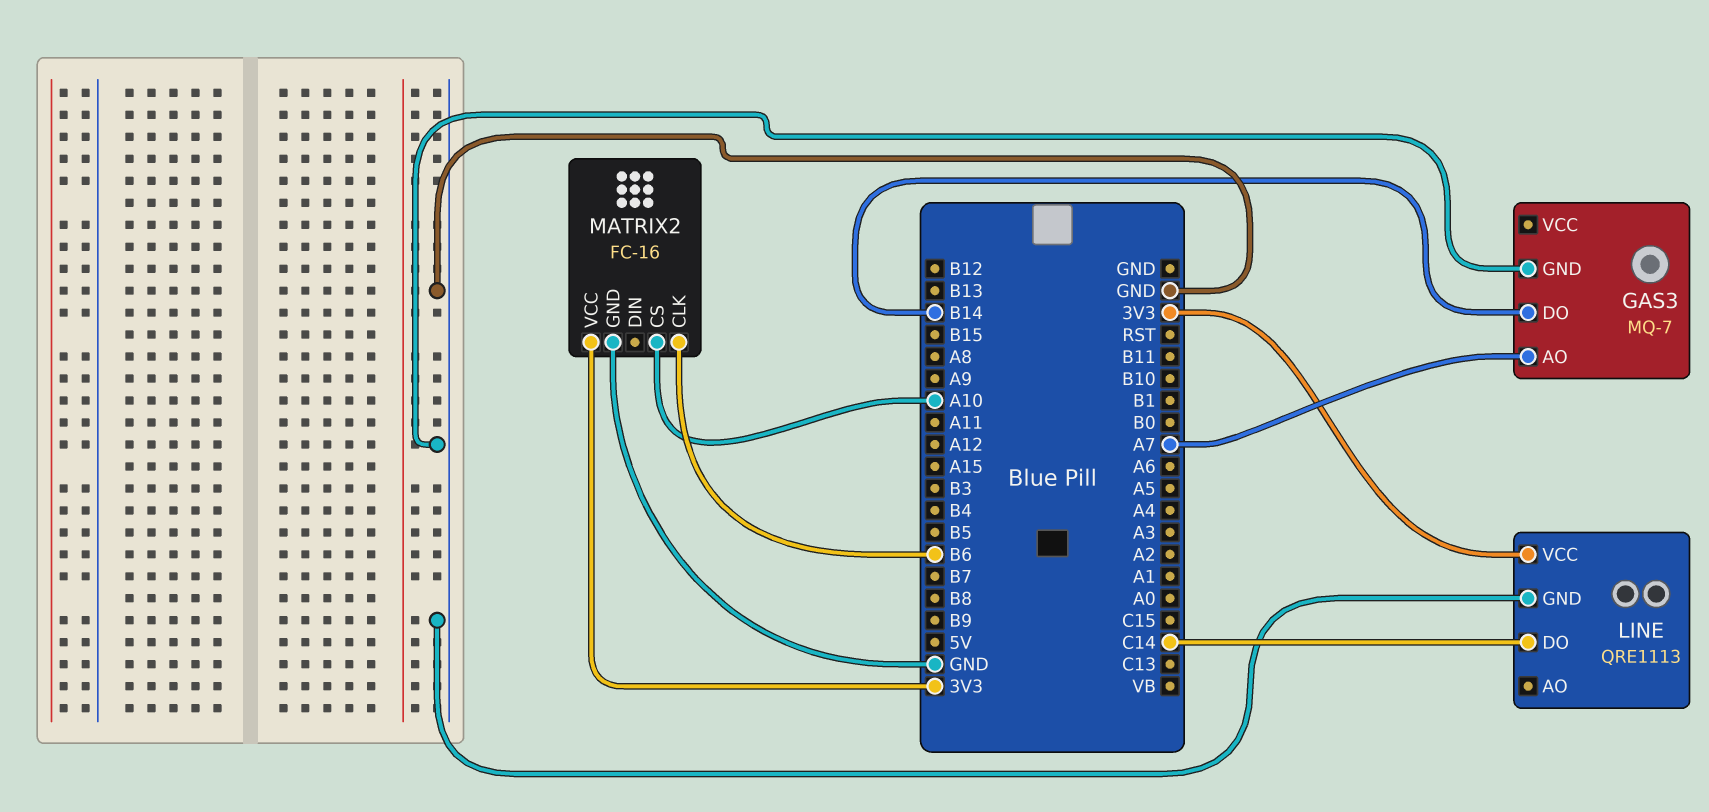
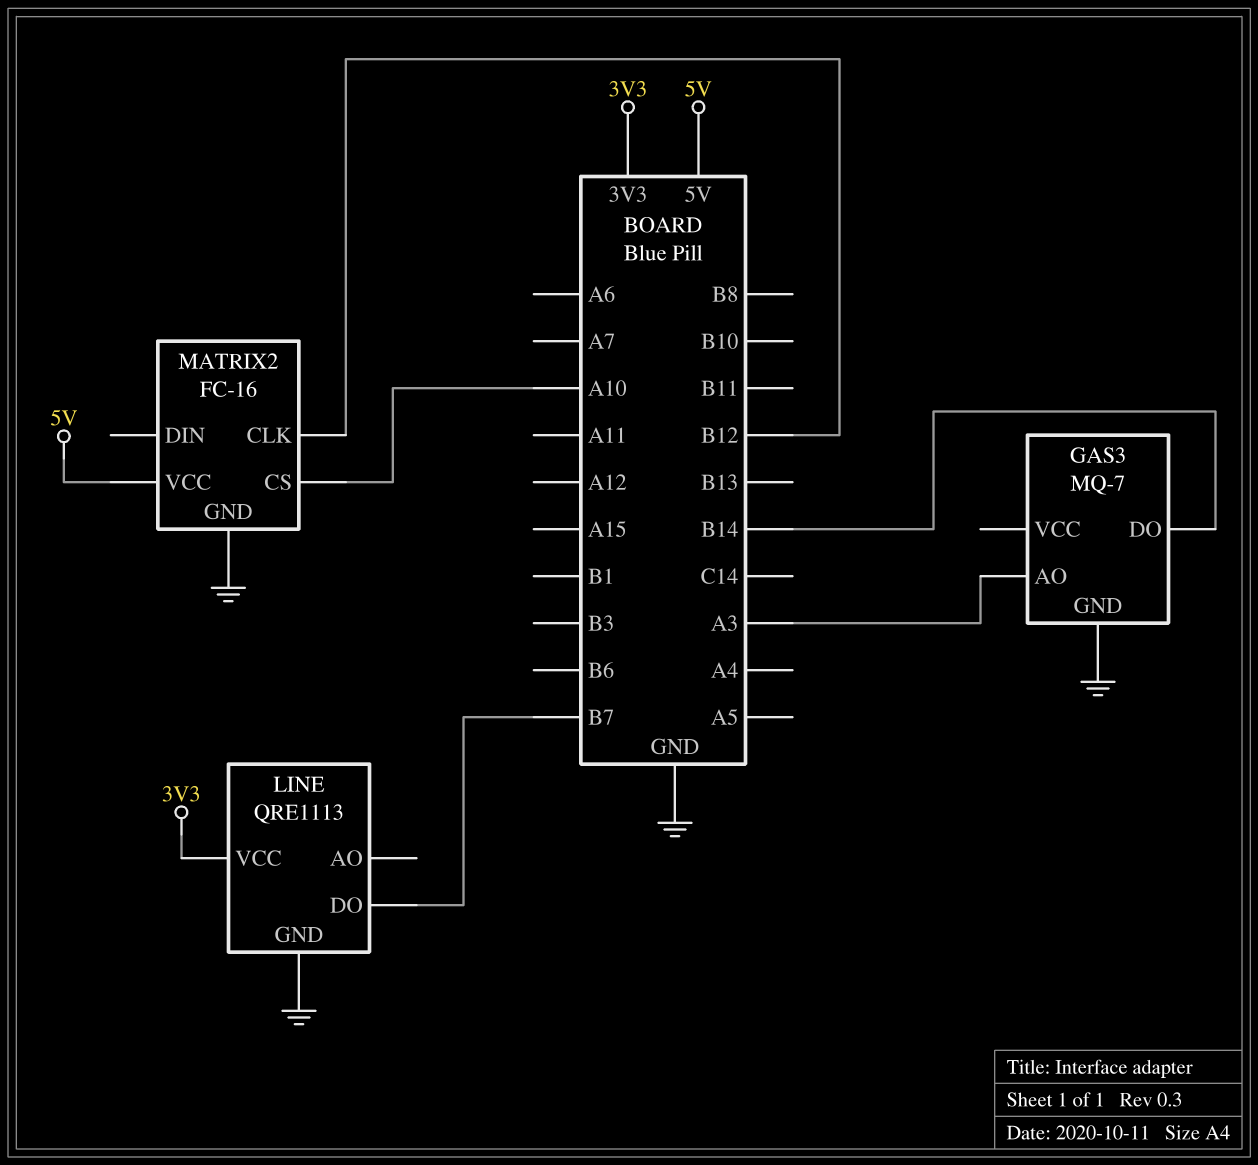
GAS3 pin AO: A7 -> A3
LINE pin DO: C14 -> B7
MATRIX2 pin CLK: B6 -> B12
MATRIX2 pin VCC: 3V3 -> 5V

